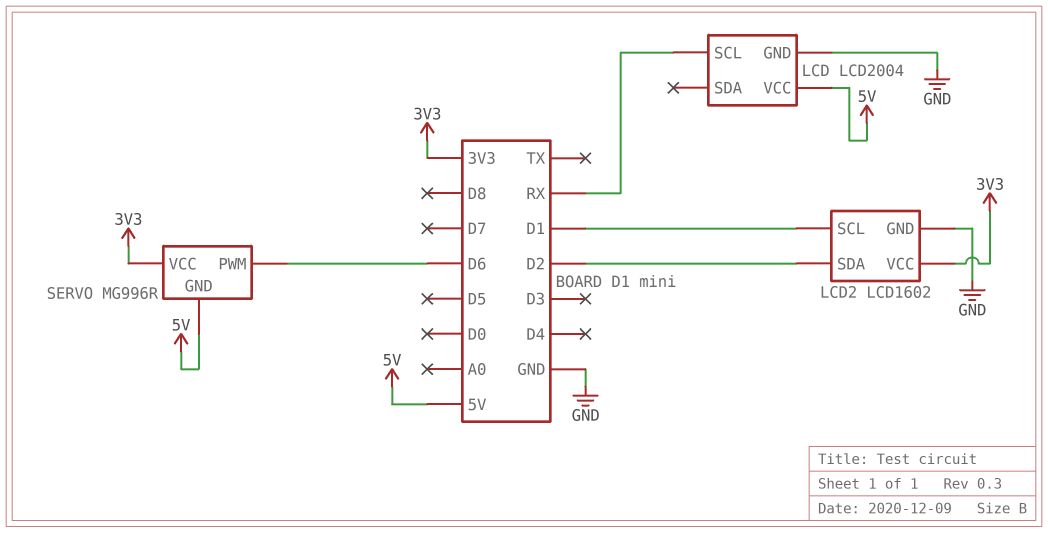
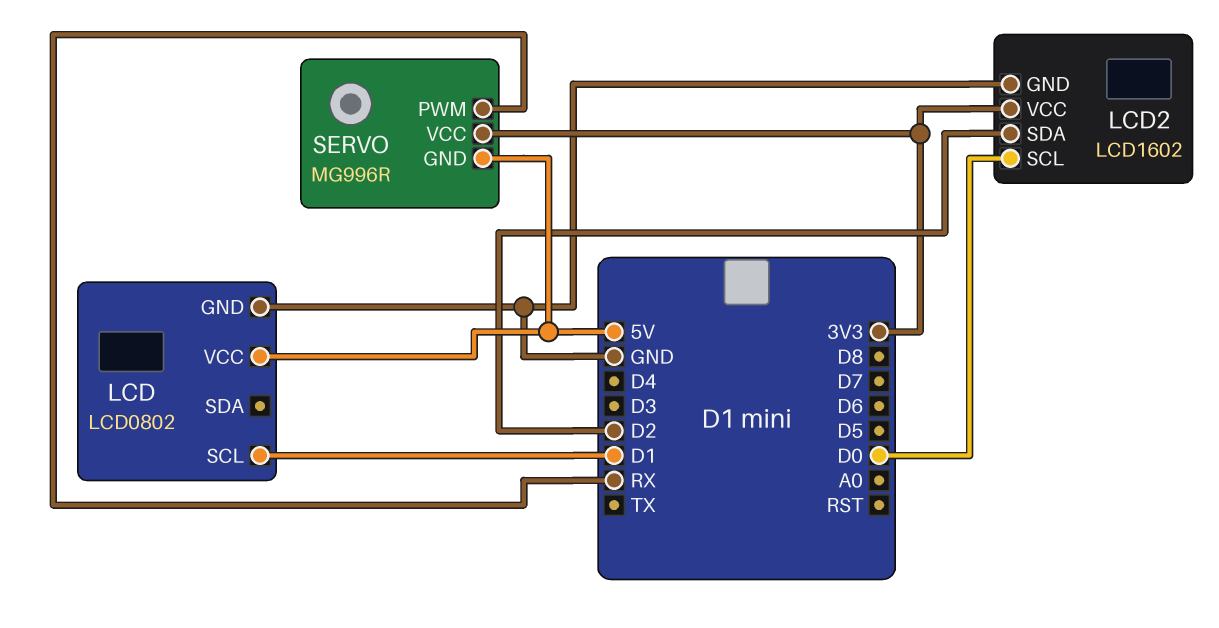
LCD: LCD2004 -> LCD0802
LCD pin SCL: RX -> D1
LCD2 pin SCL: D1 -> D0
SERVO pin PWM: D6 -> RX

